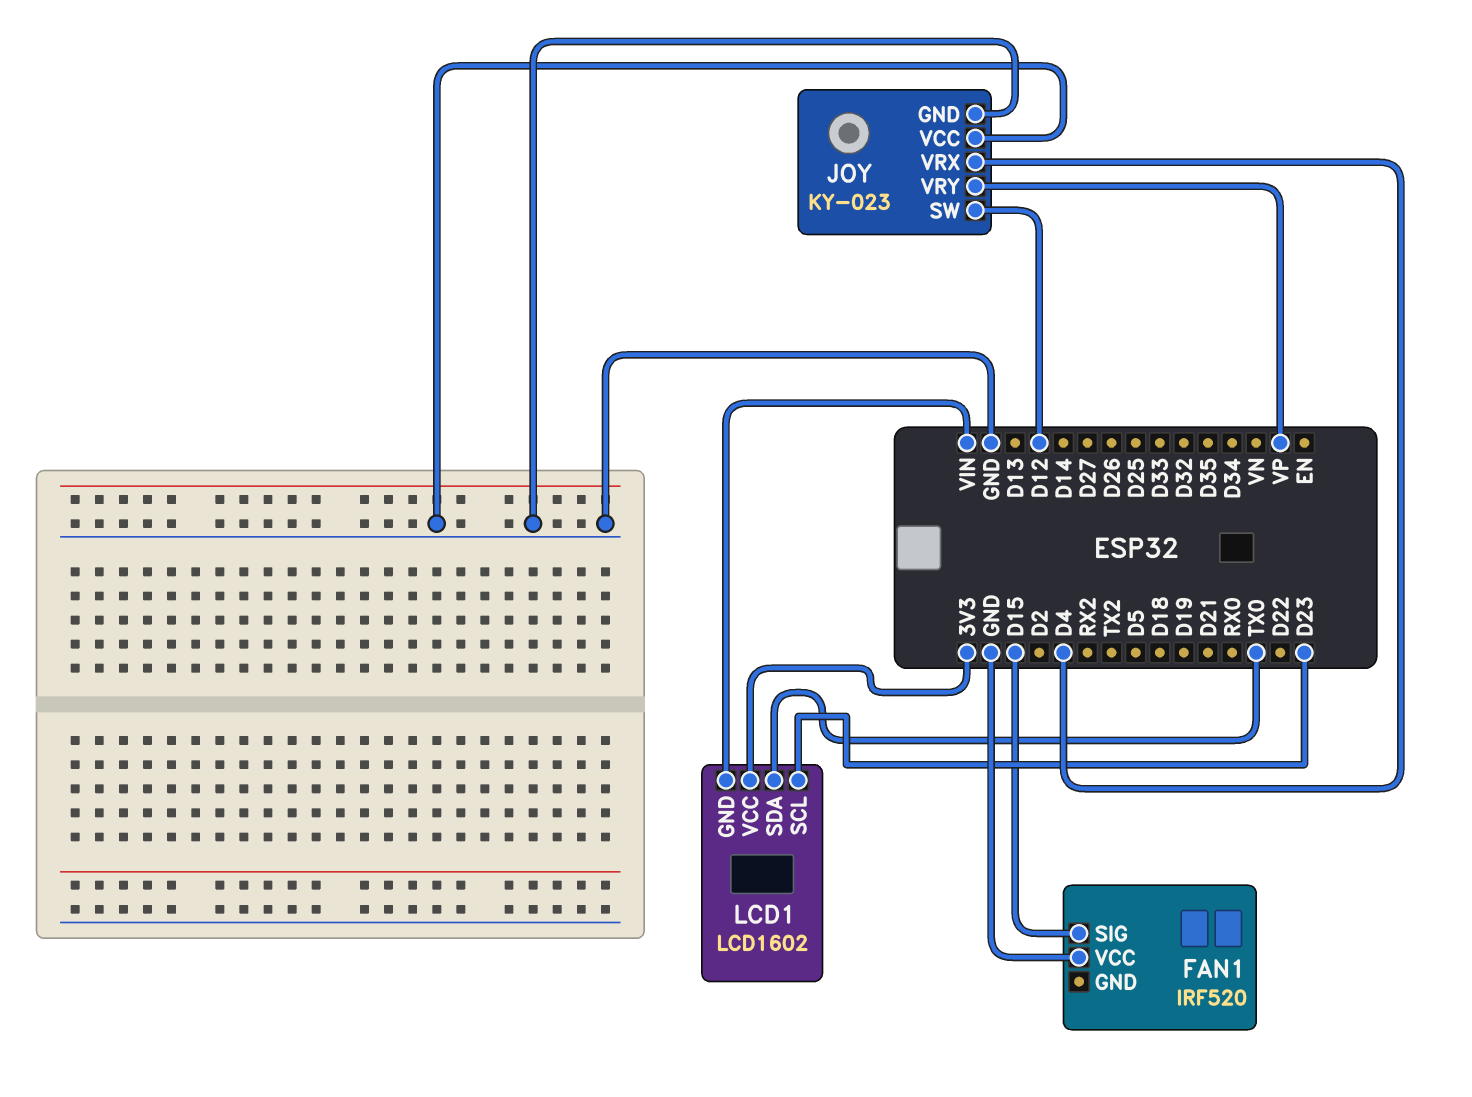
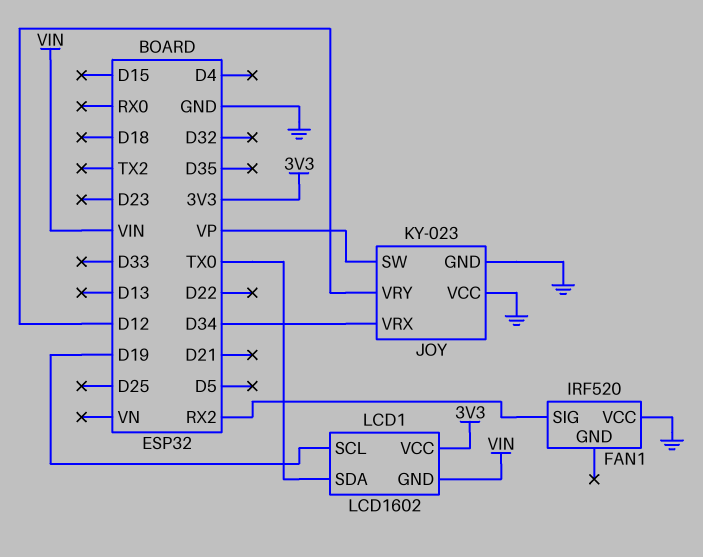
FAN1 pin SIG: D15 -> RX2
JOY pin SW: D12 -> VP
JOY pin VRX: D4 -> D34
JOY pin VRY: VP -> D12
LCD1 pin SCL: D23 -> D19

